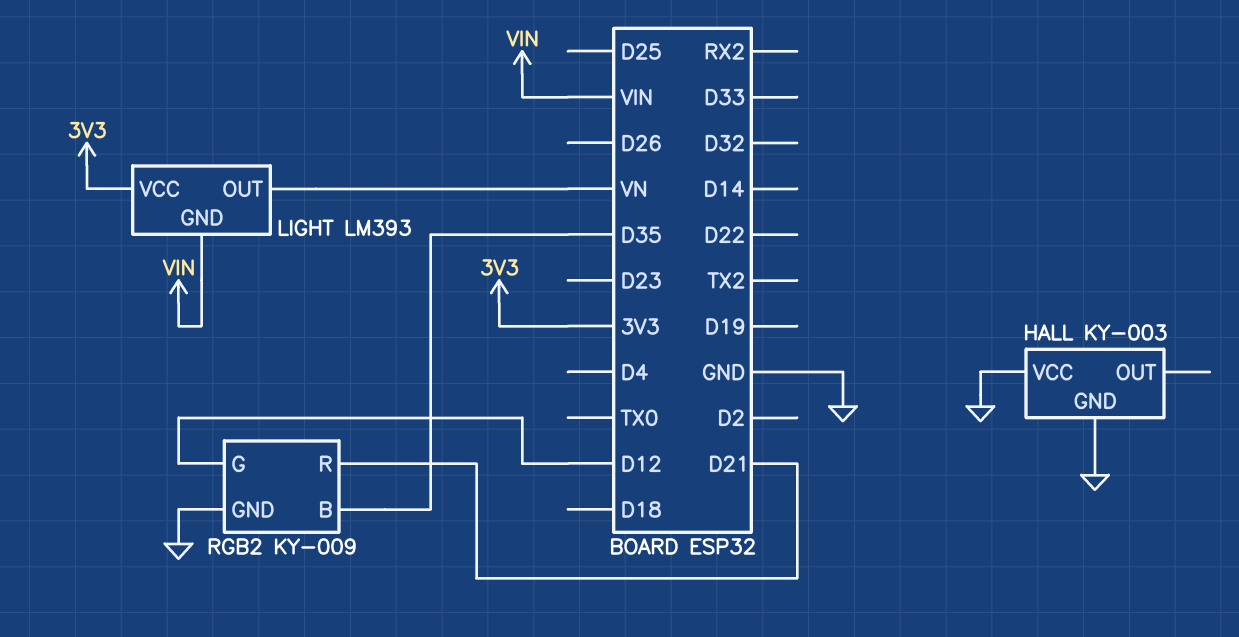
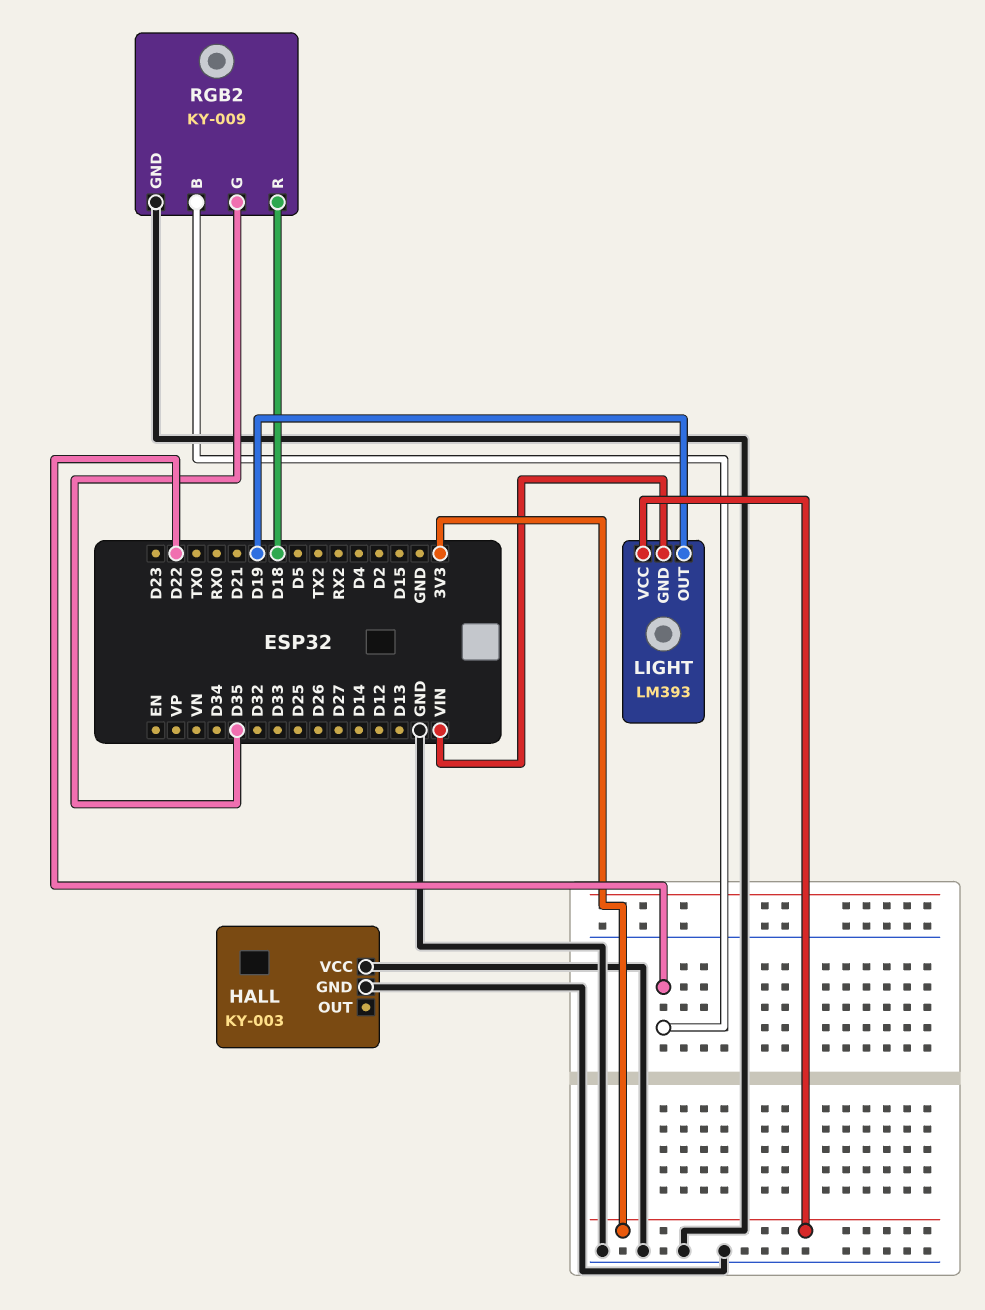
LIGHT pin OUT: VN -> D19
RGB2 pin B: D35 -> D22
RGB2 pin G: D12 -> D35
RGB2 pin R: D21 -> D18

